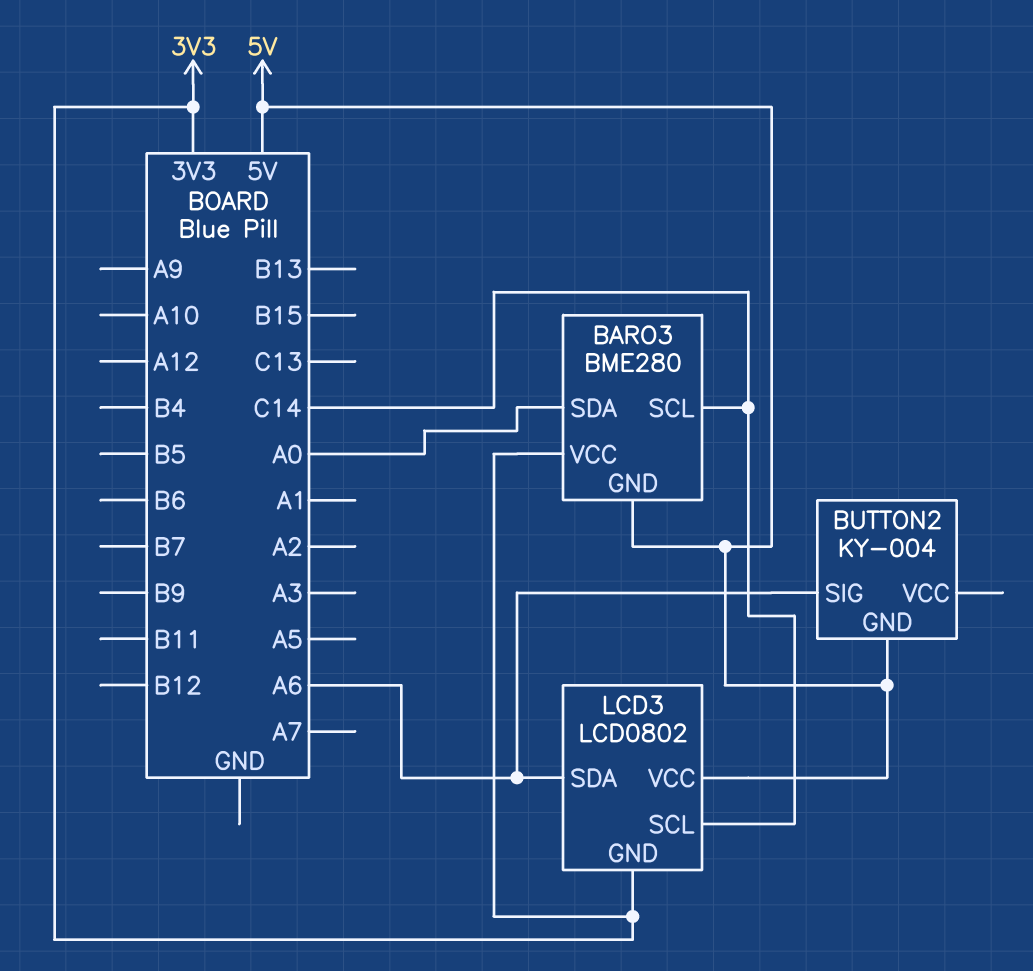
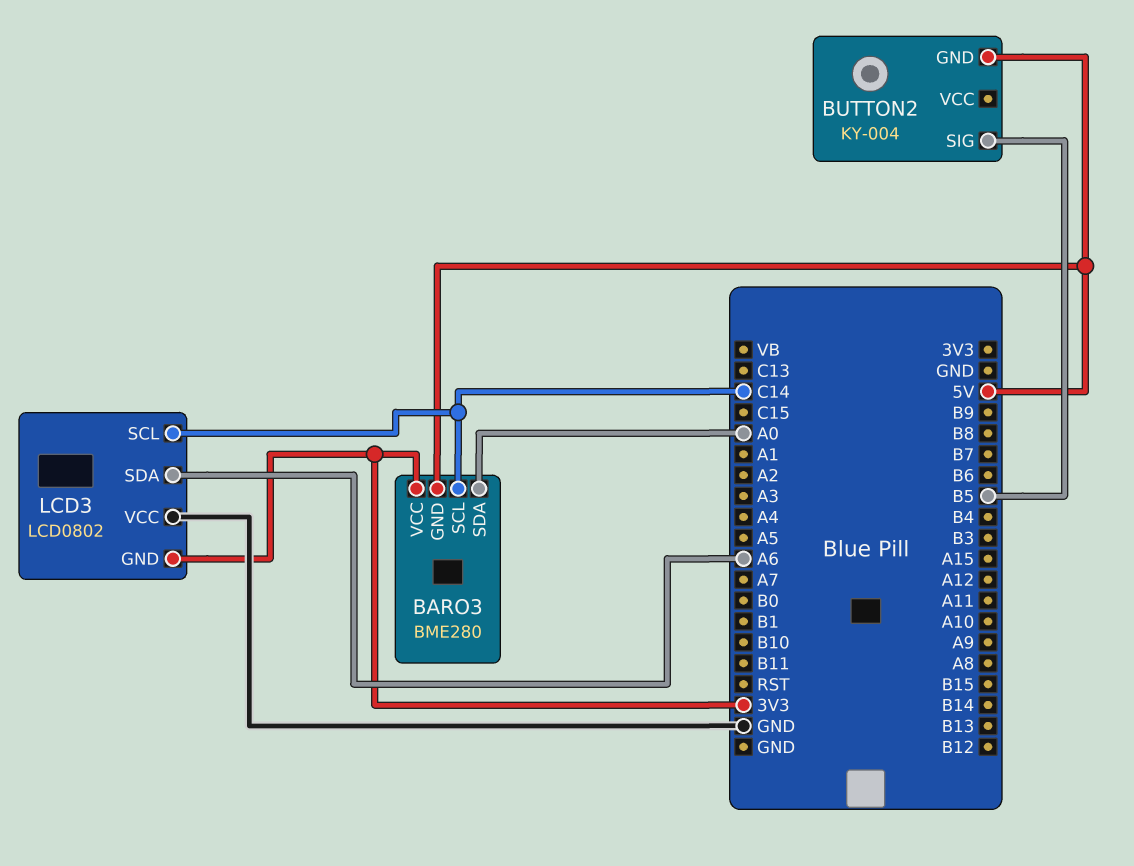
BUTTON2 pin SIG: A6 -> B5
LCD3 pin VCC: 5V -> GND

